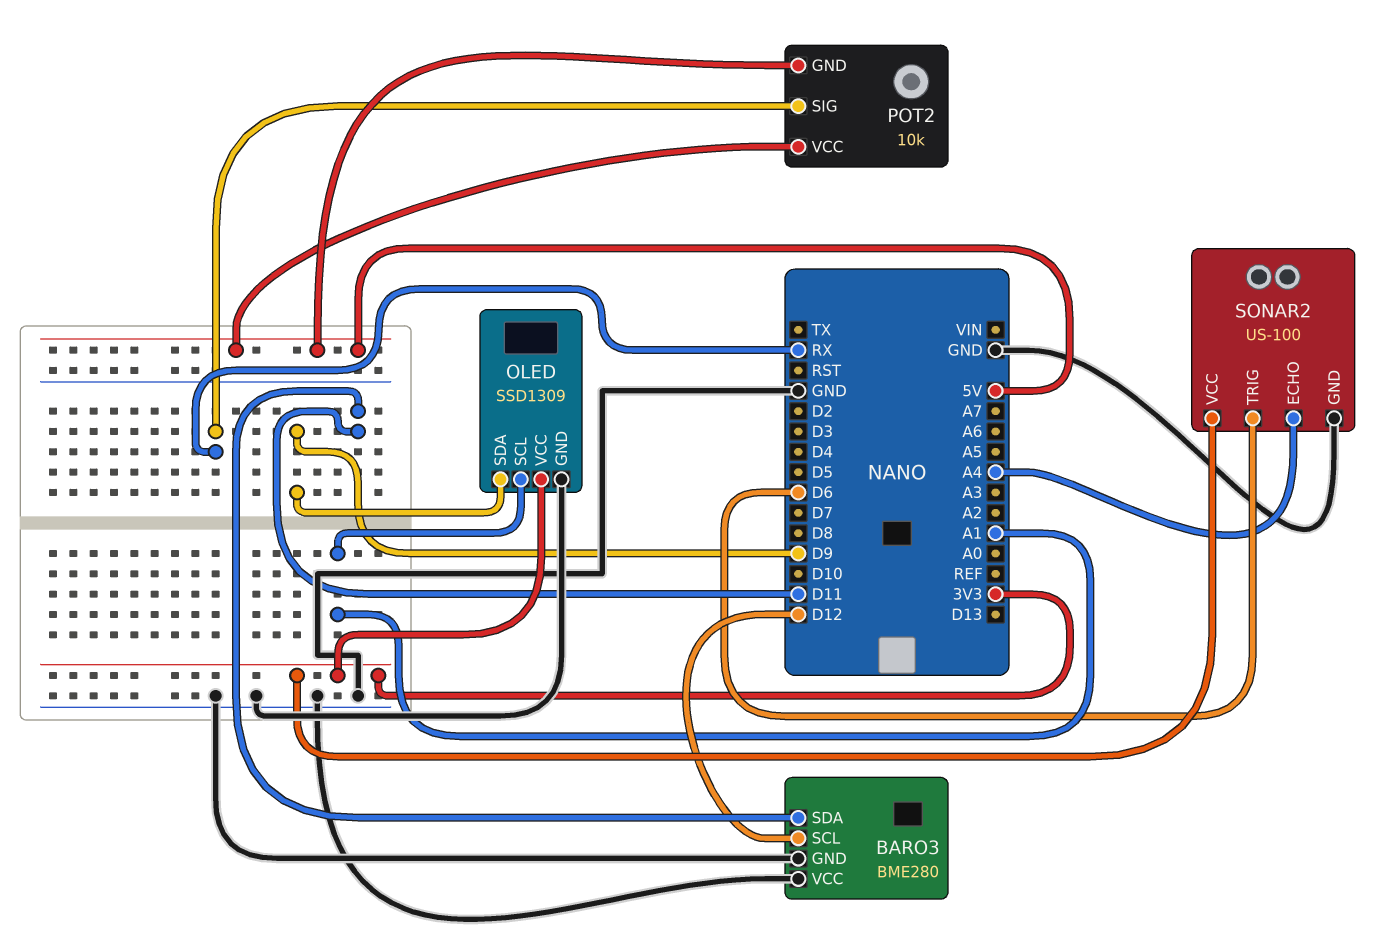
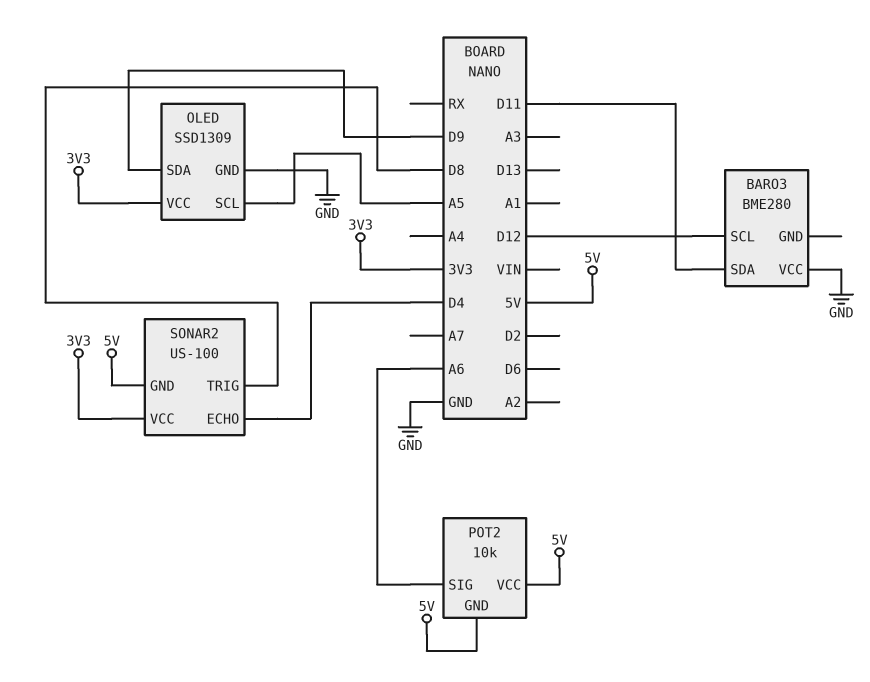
BARO3 pin GND: GND -> none
OLED pin SCL: A1 -> A5
POT2 pin SIG: RX -> A6
SONAR2 pin ECHO: A4 -> D4
SONAR2 pin GND: GND -> 5V
SONAR2 pin TRIG: D6 -> D8

